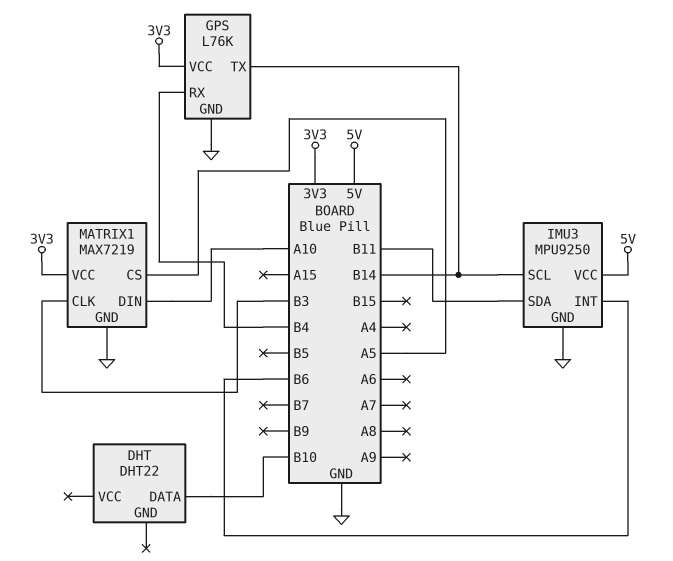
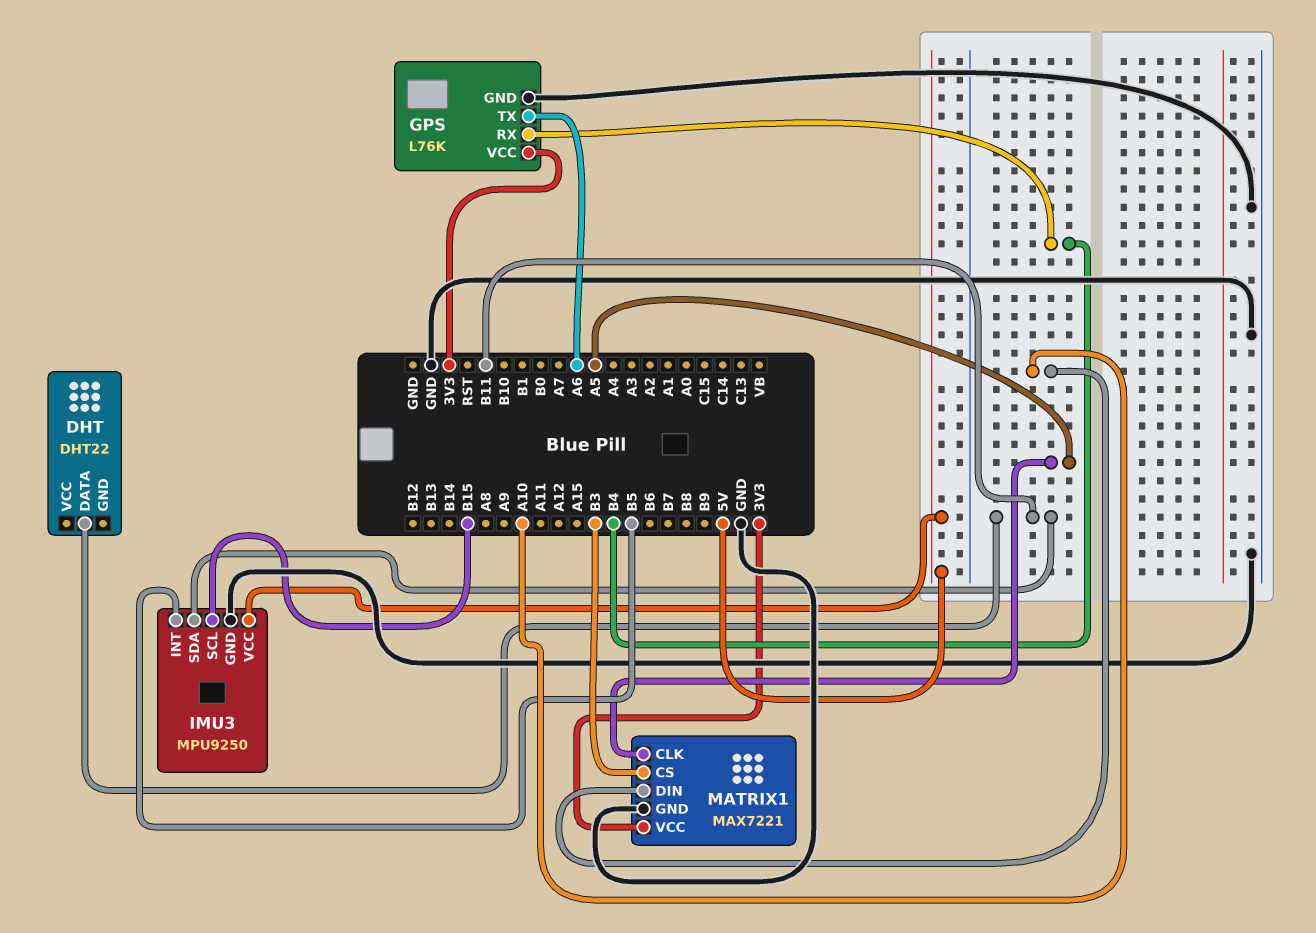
DHT pin DATA: B10 -> B11
GPS pin TX: B14 -> A6
IMU3 pin INT: B6 -> B5
IMU3 pin SCL: B14 -> B15
MATRIX1: MAX7219 -> MAX7221
MATRIX1 pin CLK: B3 -> A5
MATRIX1 pin CS: A5 -> B3

